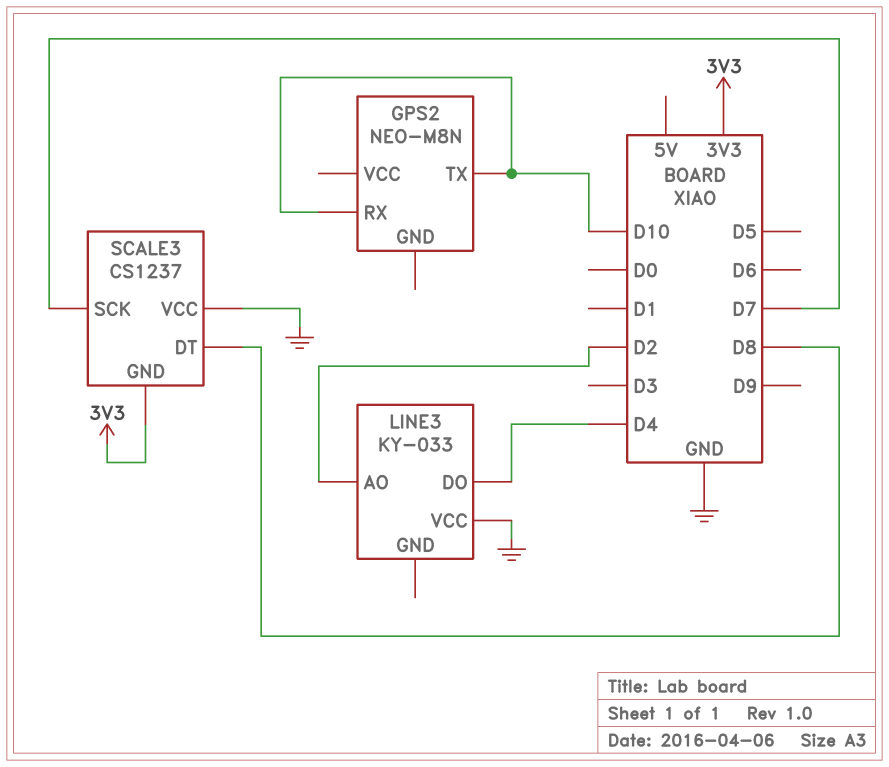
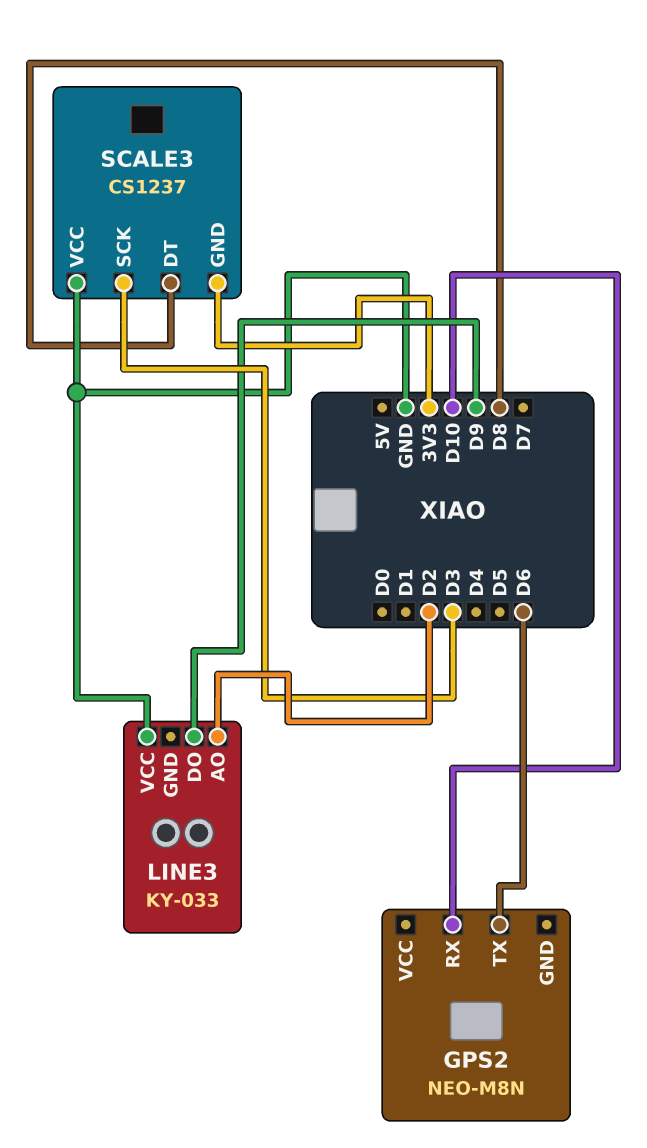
GPS2 pin TX: D10 -> D6
LINE3 pin DO: D4 -> D9
SCALE3 pin SCK: D7 -> D3

